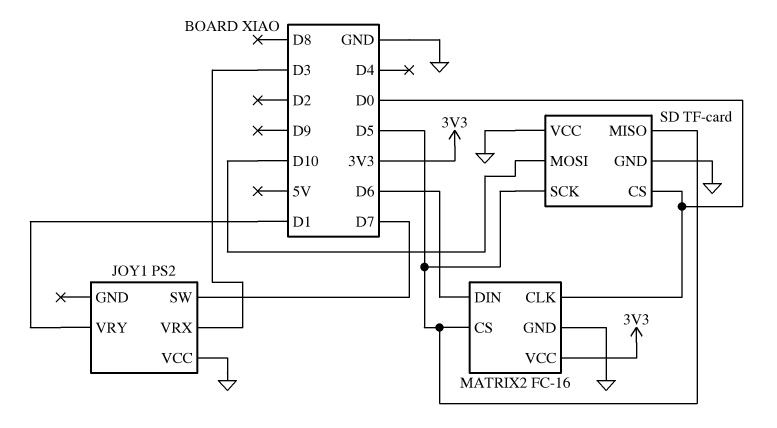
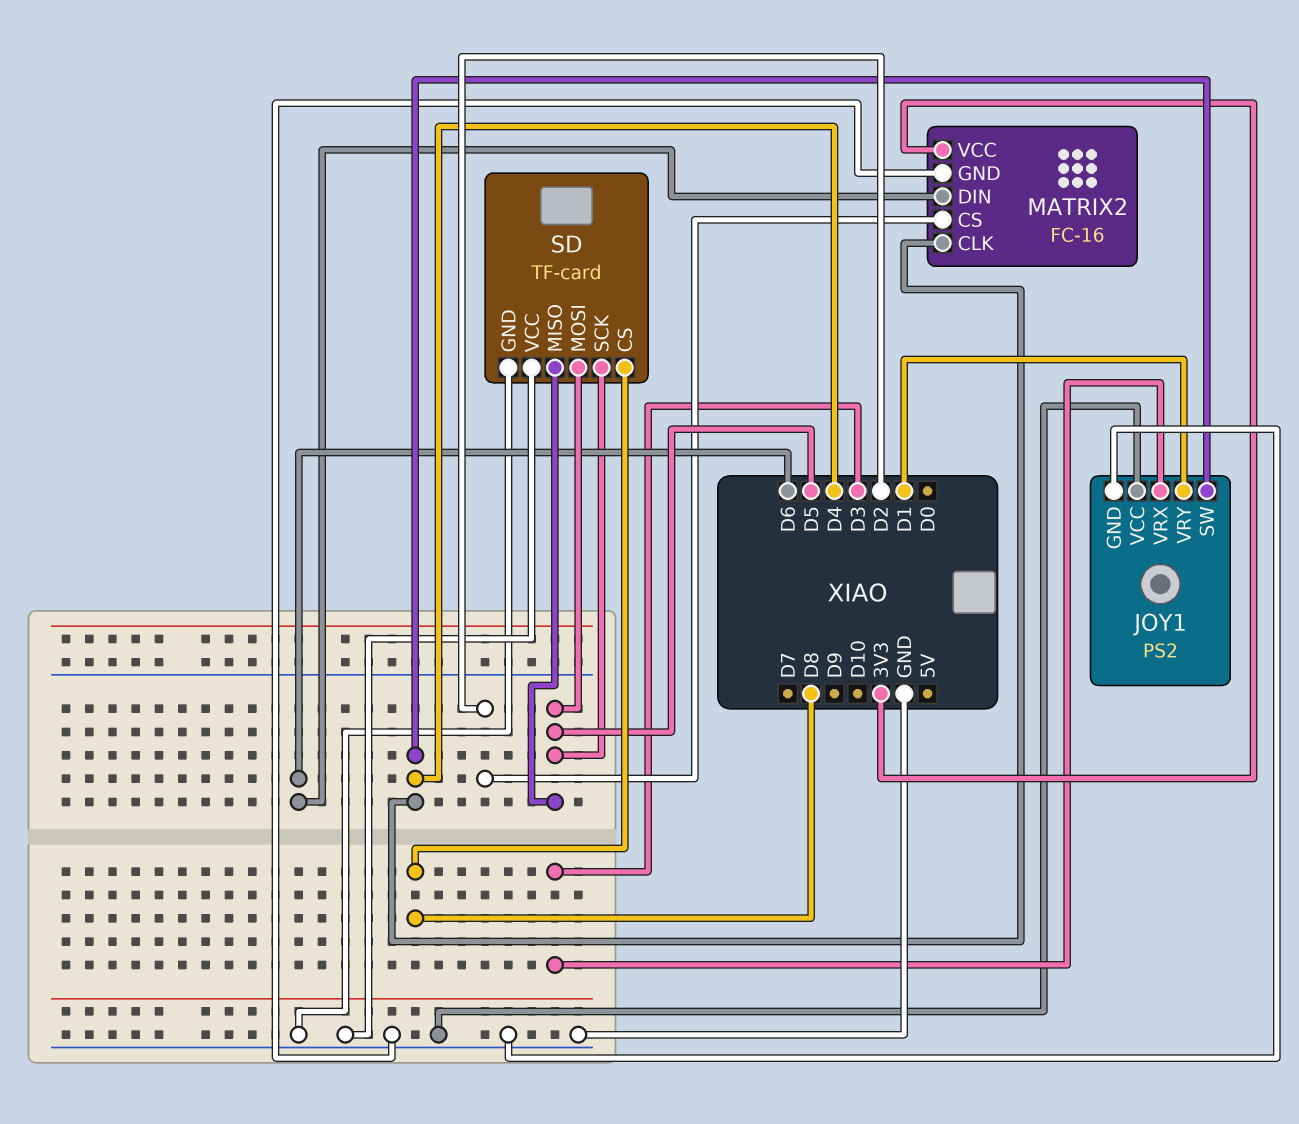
JOY1 pin GND: none -> GND
JOY1 pin SW: D7 -> D4
MATRIX2 pin CLK: D0 -> D4
MATRIX2 pin CS: D5 -> D2
SD pin CS: D0 -> D8
SD pin MOSI: D10 -> D5

